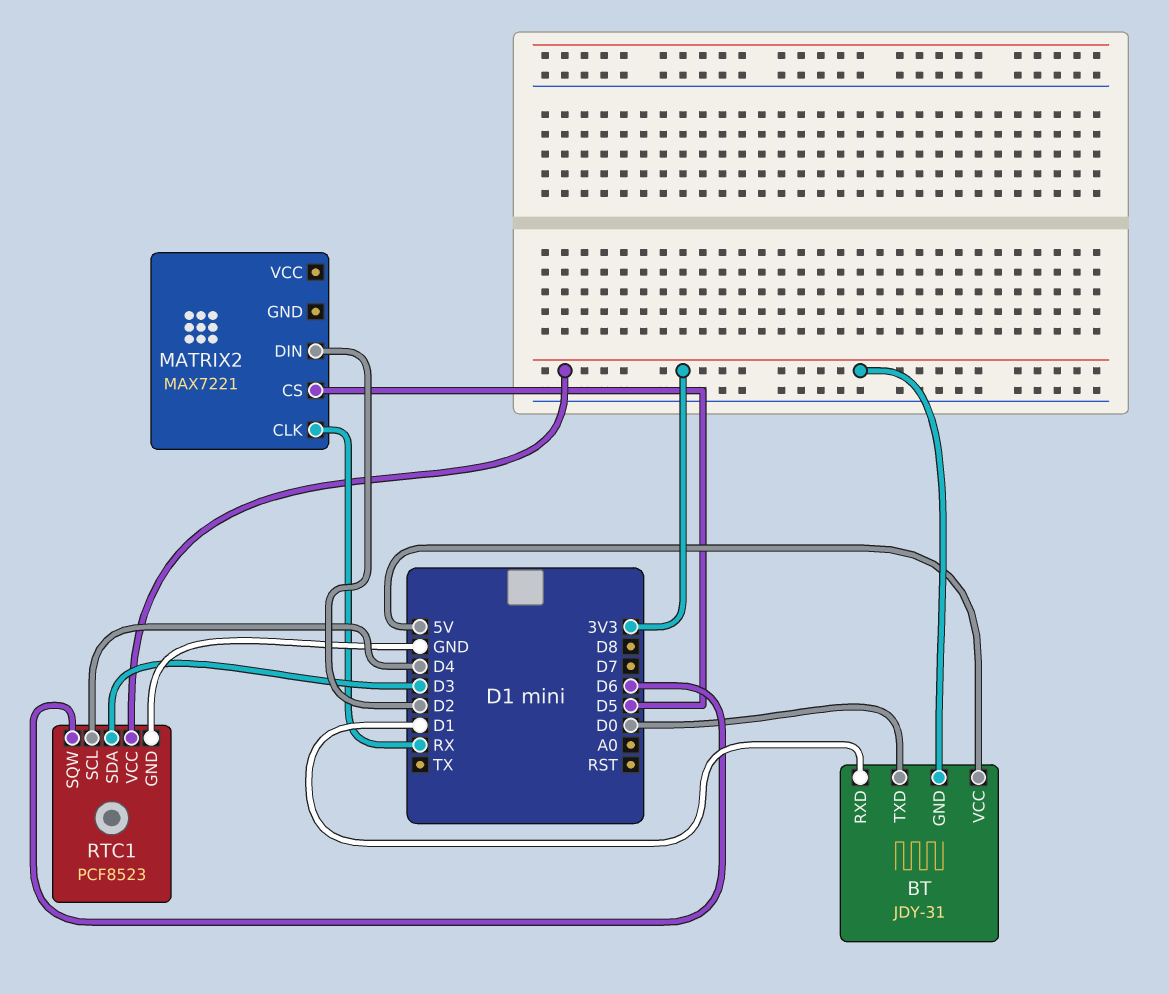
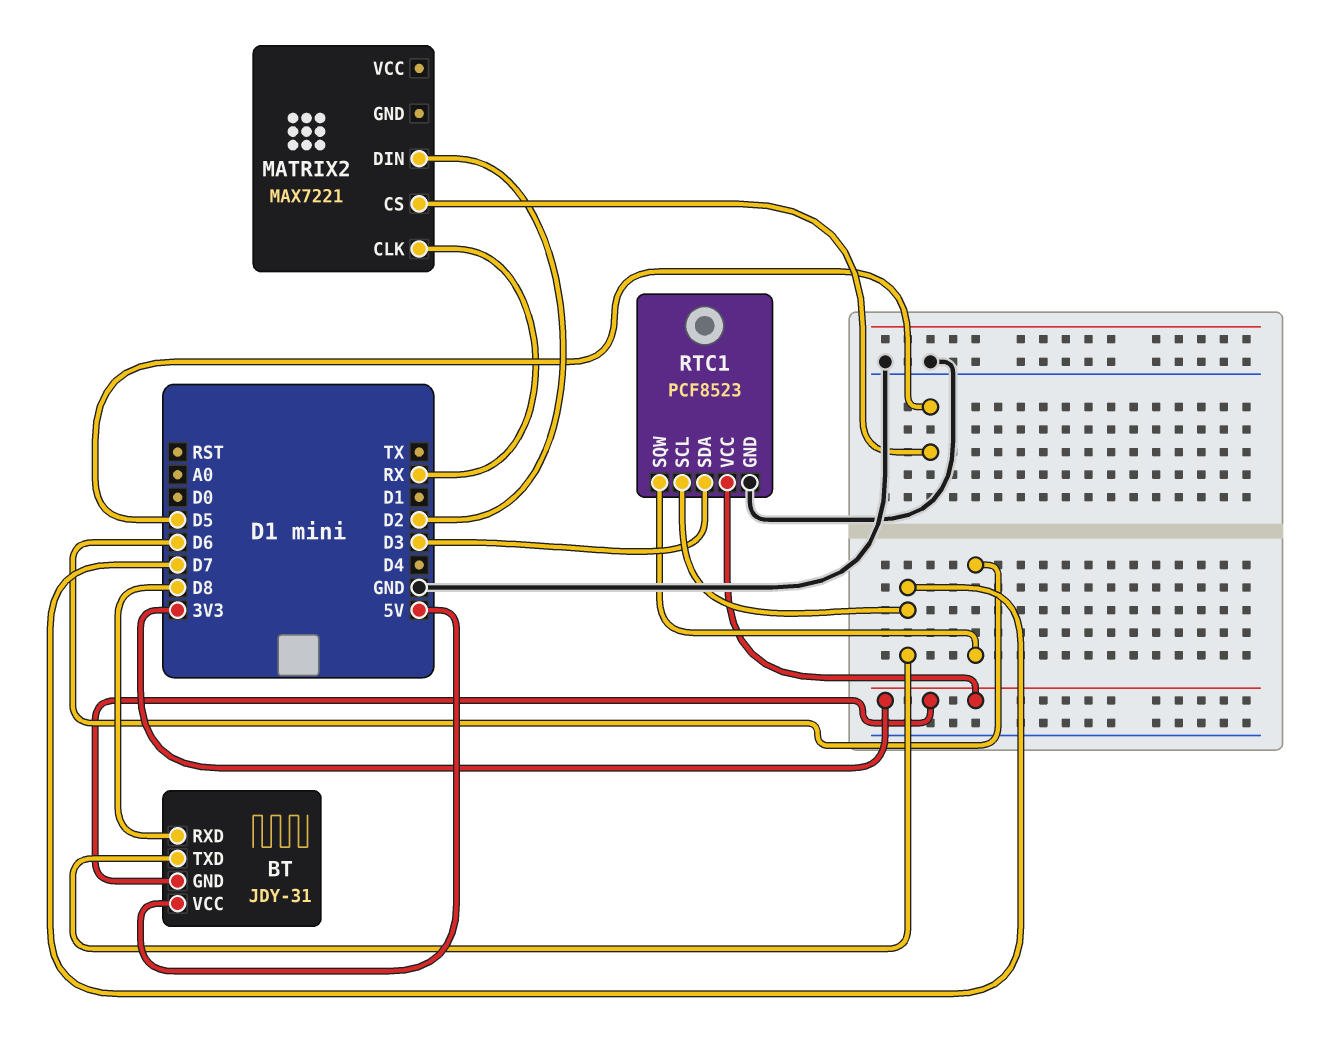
BT pin RXD: D1 -> D8
BT pin TXD: D0 -> D7
RTC1 pin SCL: D4 -> D7

